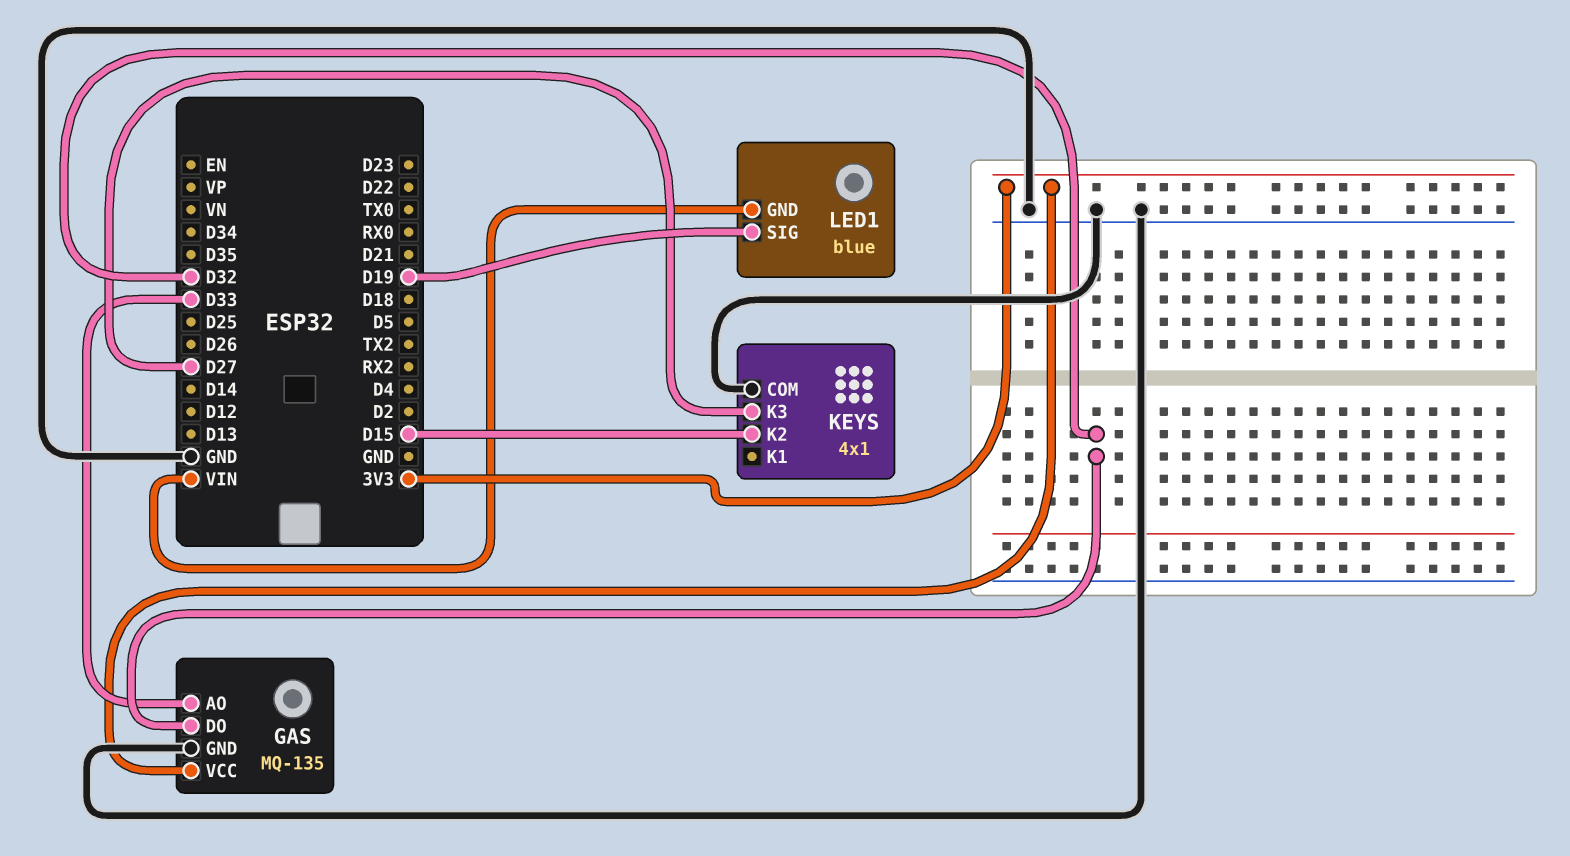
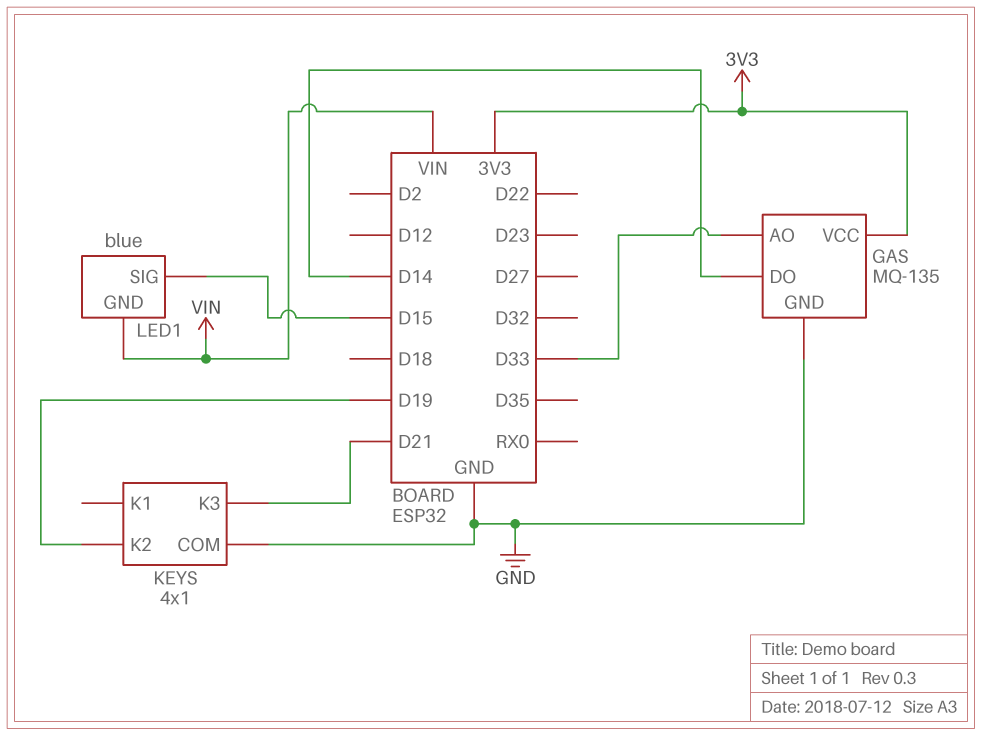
GAS pin DO: D32 -> D14
KEYS pin K2: D15 -> D19
KEYS pin K3: D27 -> D21
LED1 pin SIG: D19 -> D15

